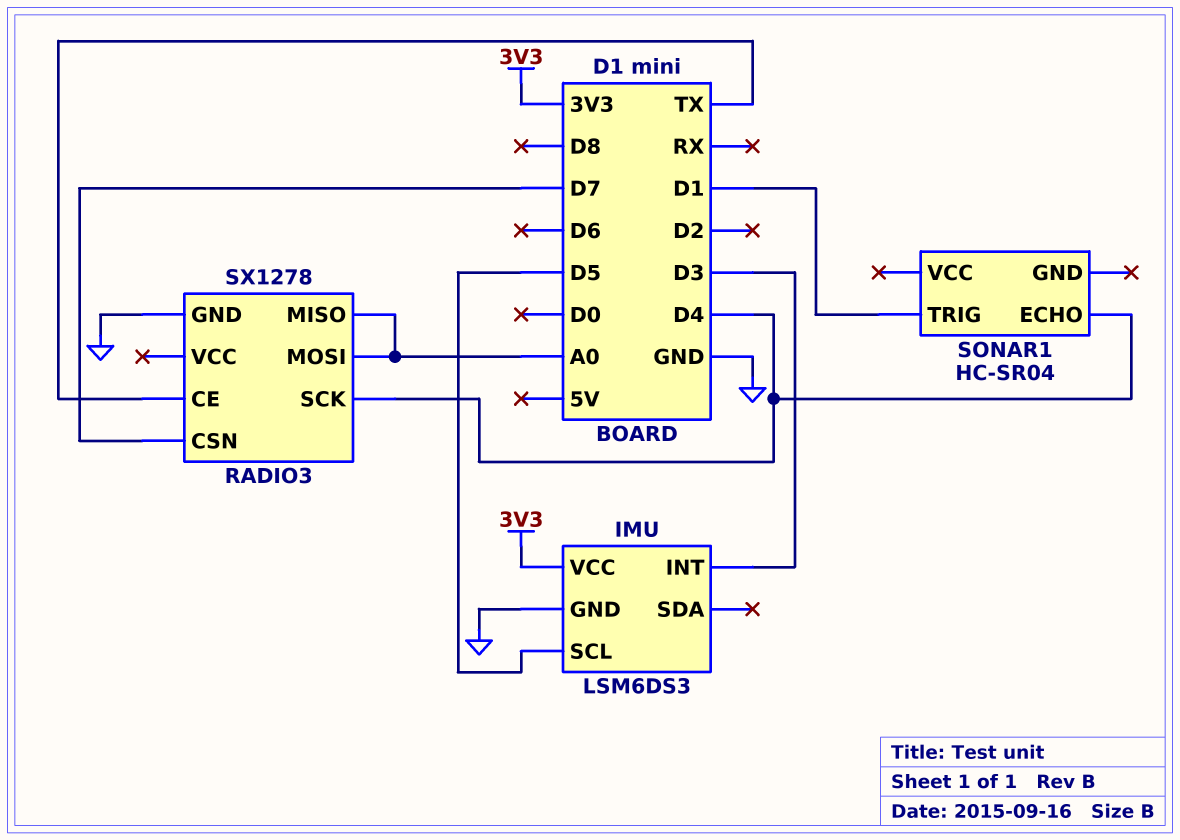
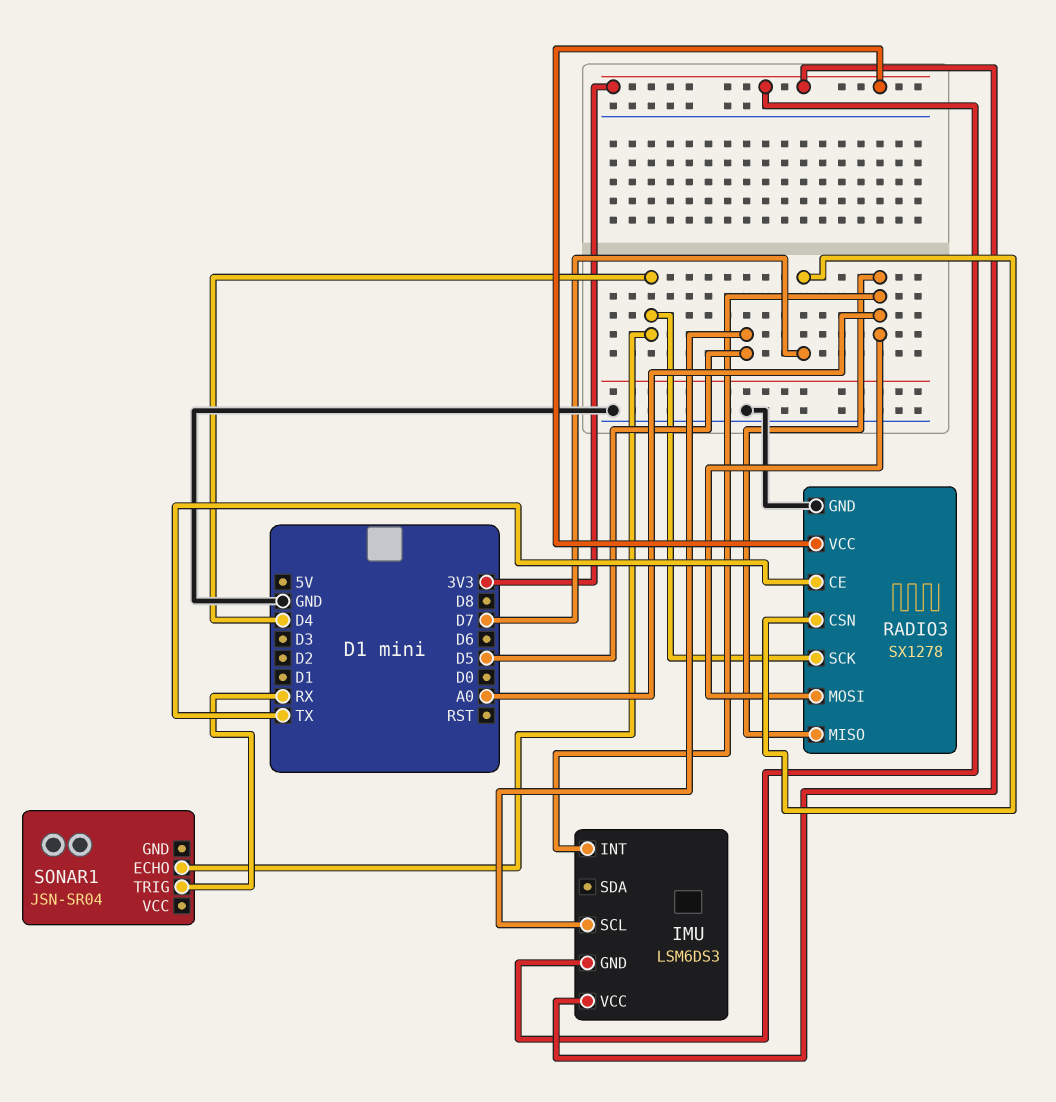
IMU pin GND: GND -> 3V3
IMU pin INT: D3 -> A0
RADIO3 pin VCC: none -> 3V3
SONAR1: HC-SR04 -> JSN-SR04
SONAR1 pin TRIG: D1 -> RX

